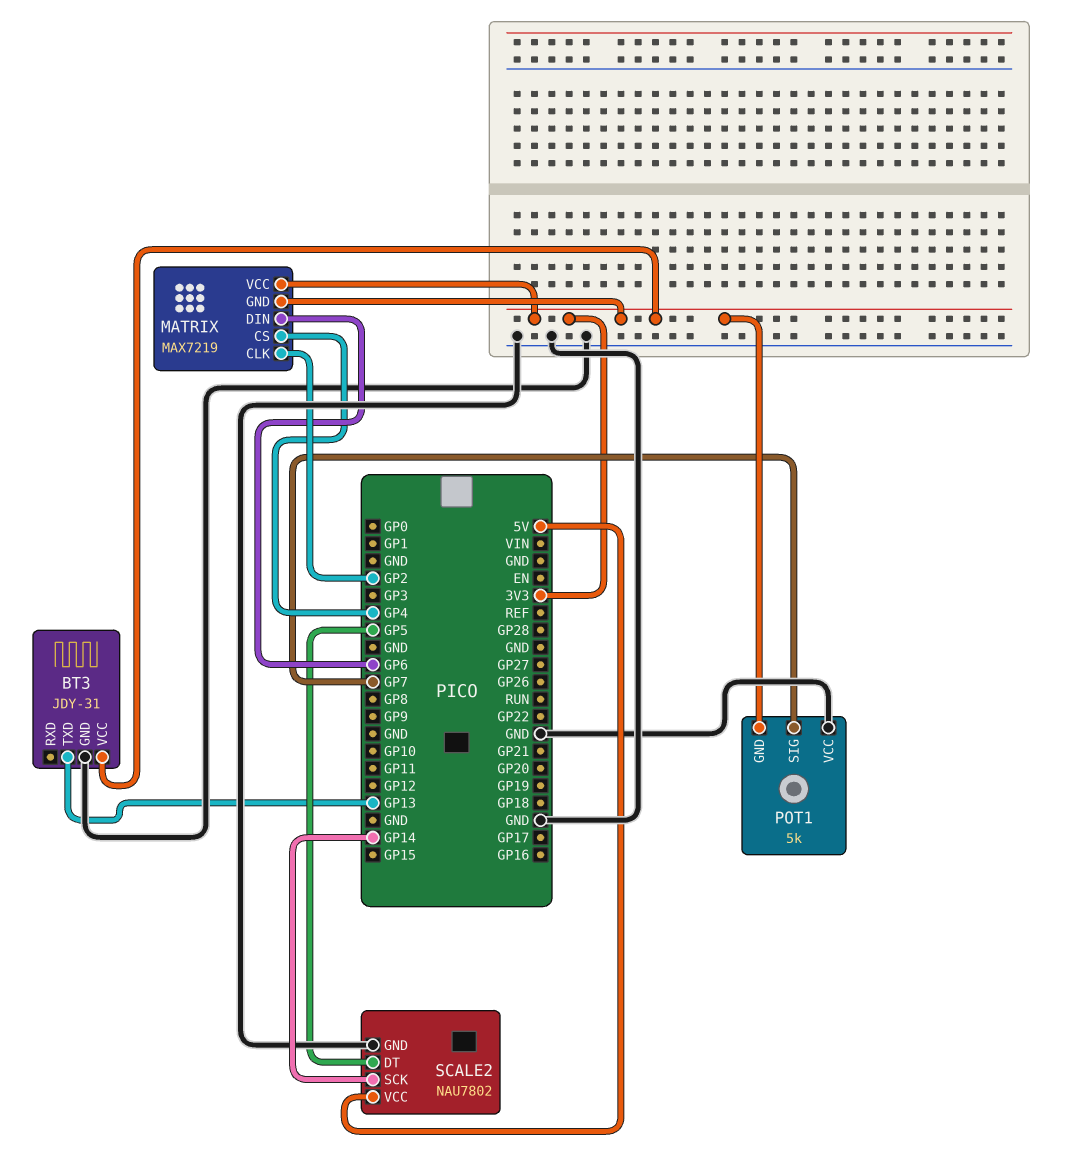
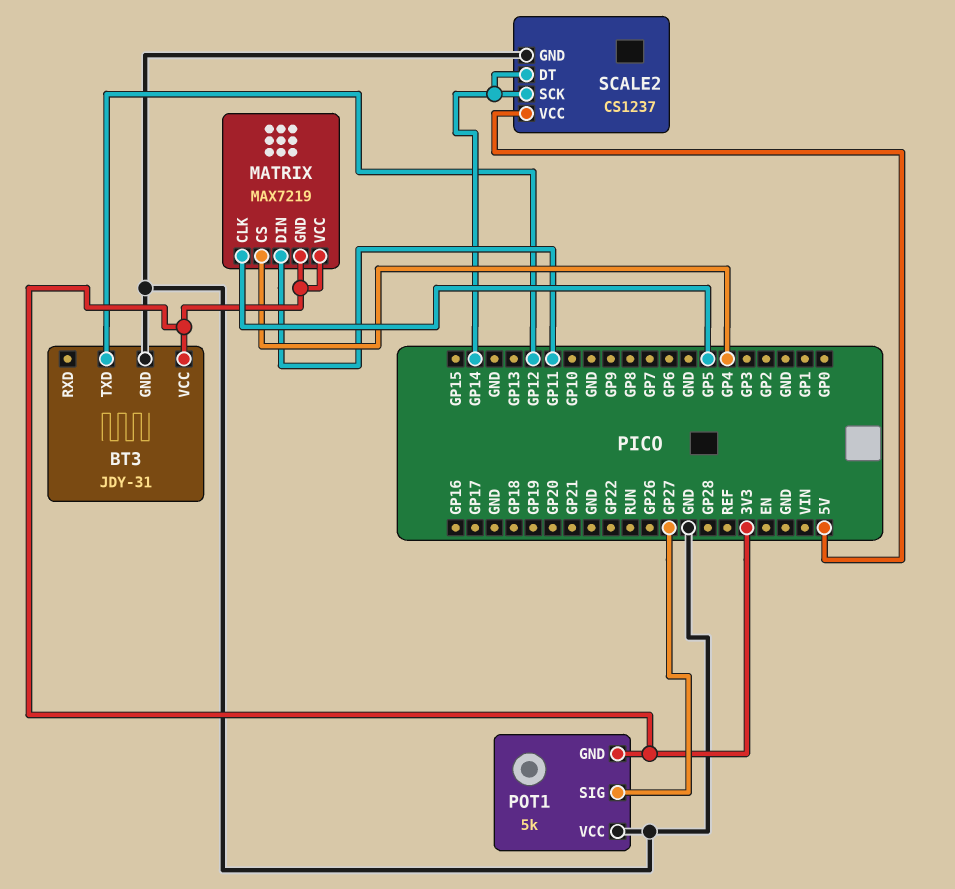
BT3 pin TXD: GP13 -> GP12
MATRIX pin CLK: GP2 -> GP5
MATRIX pin DIN: GP6 -> GP11
POT1 pin SIG: GP7 -> GP27
SCALE2: NAU7802 -> CS1237
SCALE2 pin DT: GP5 -> GP14

